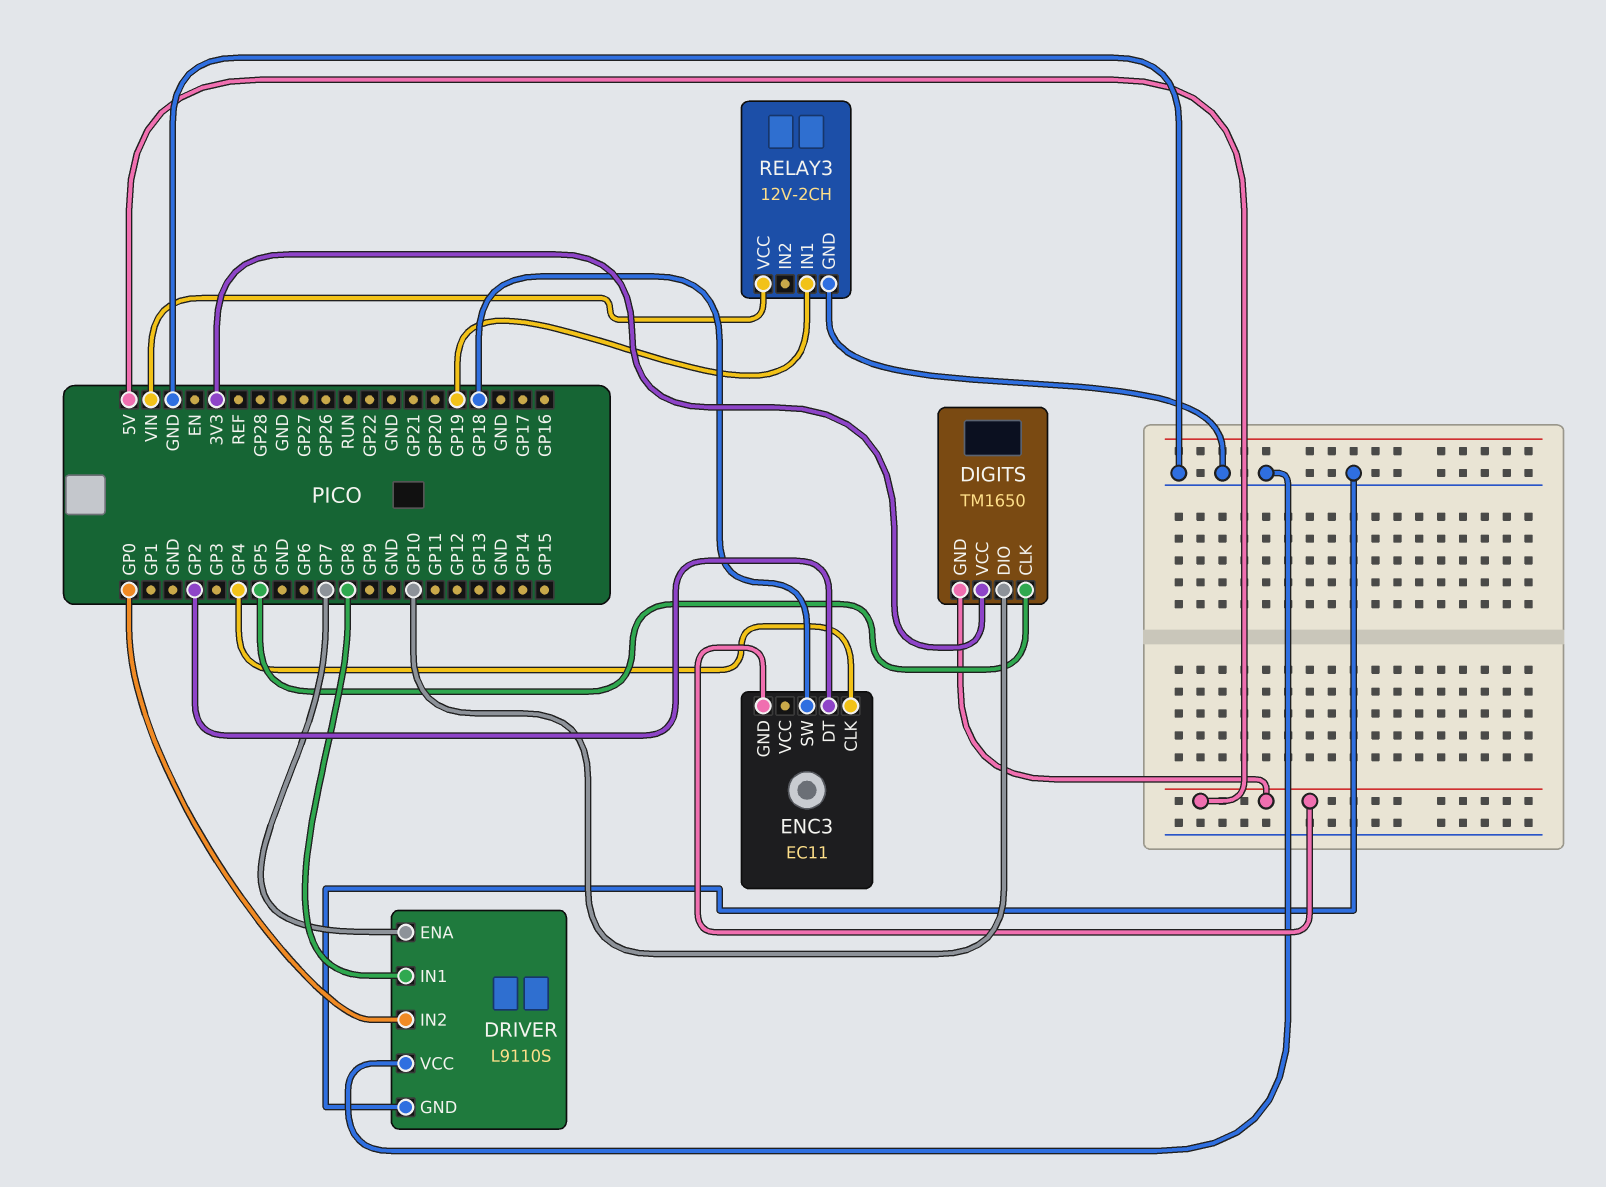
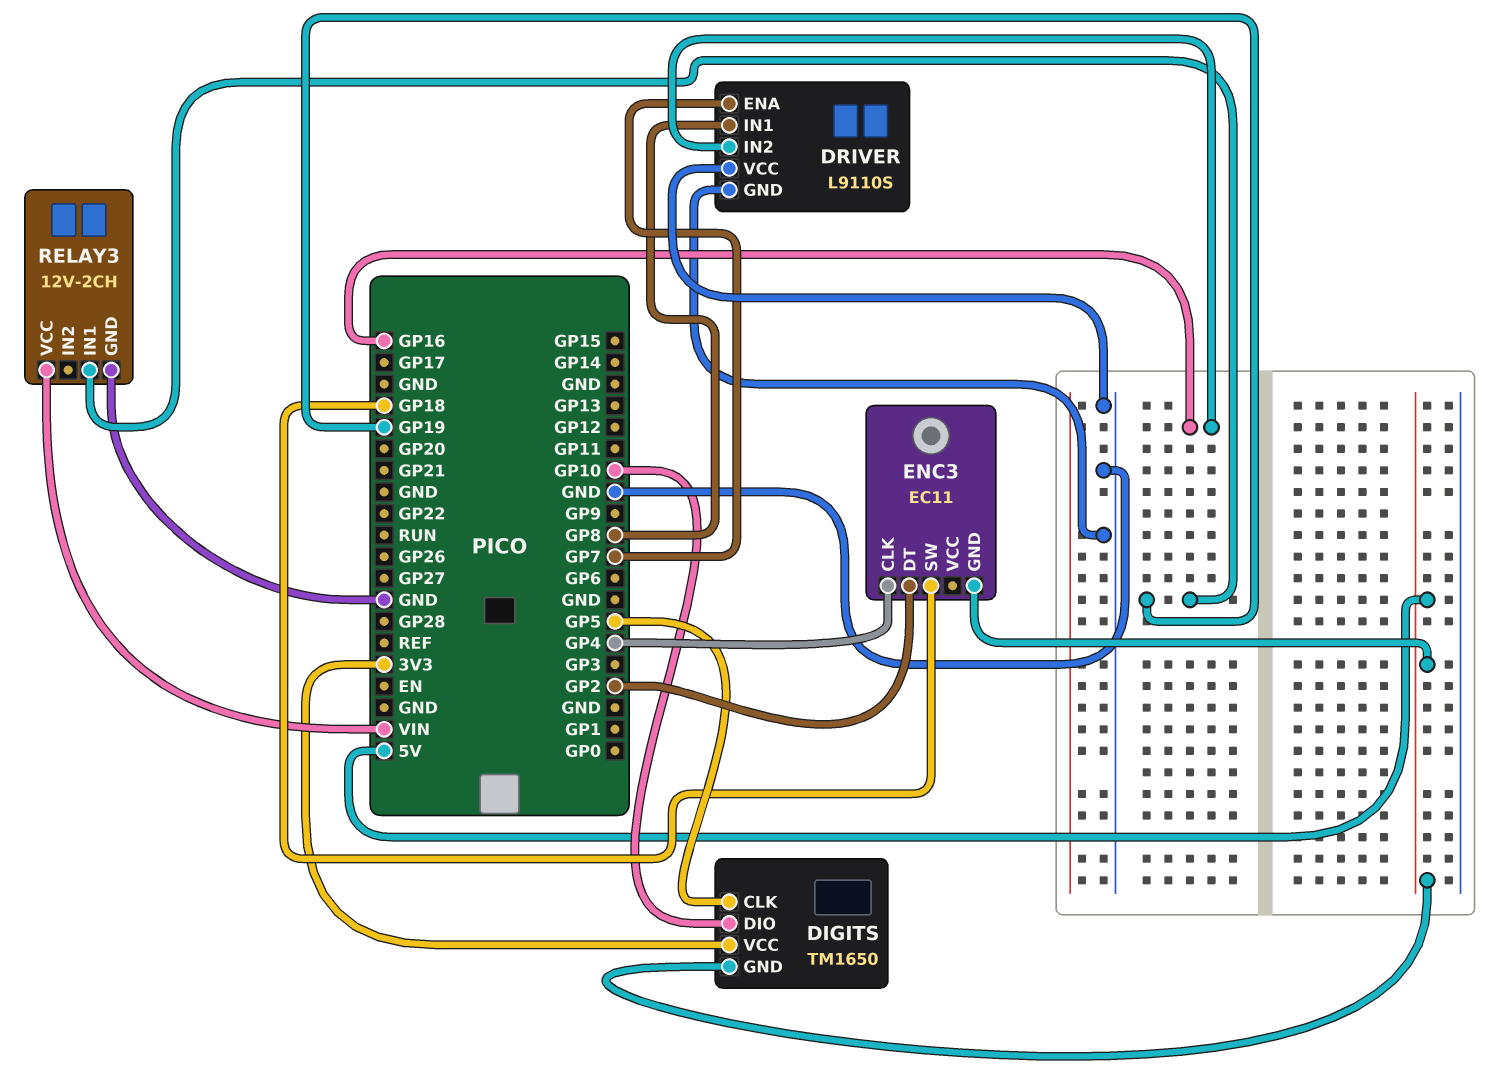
DRIVER pin IN2: GP0 -> GP16

